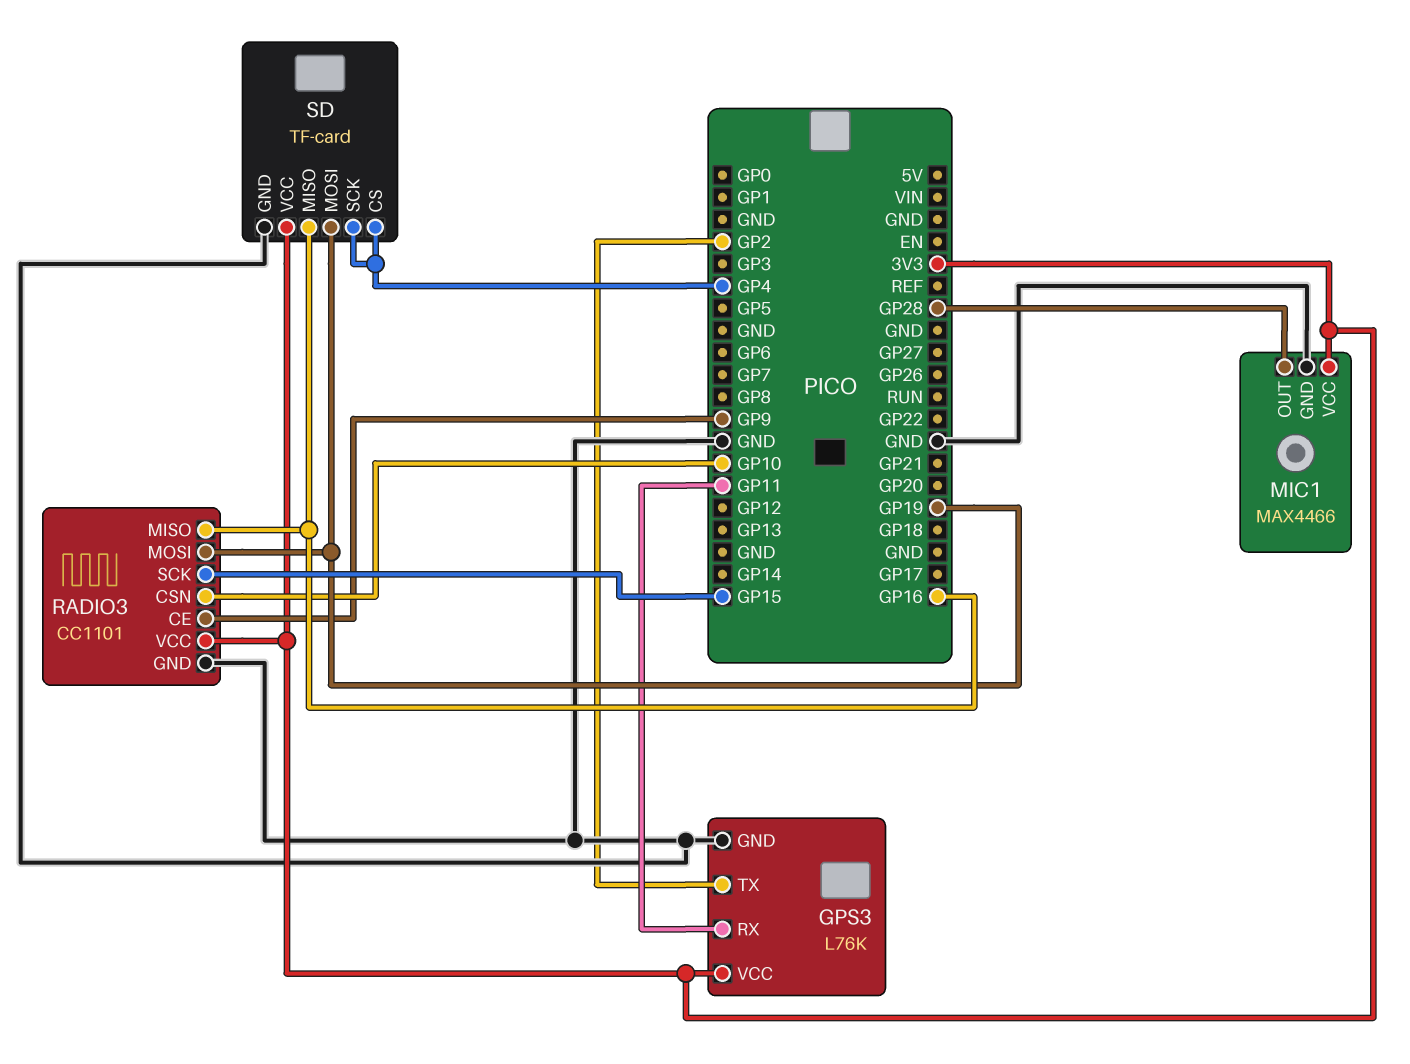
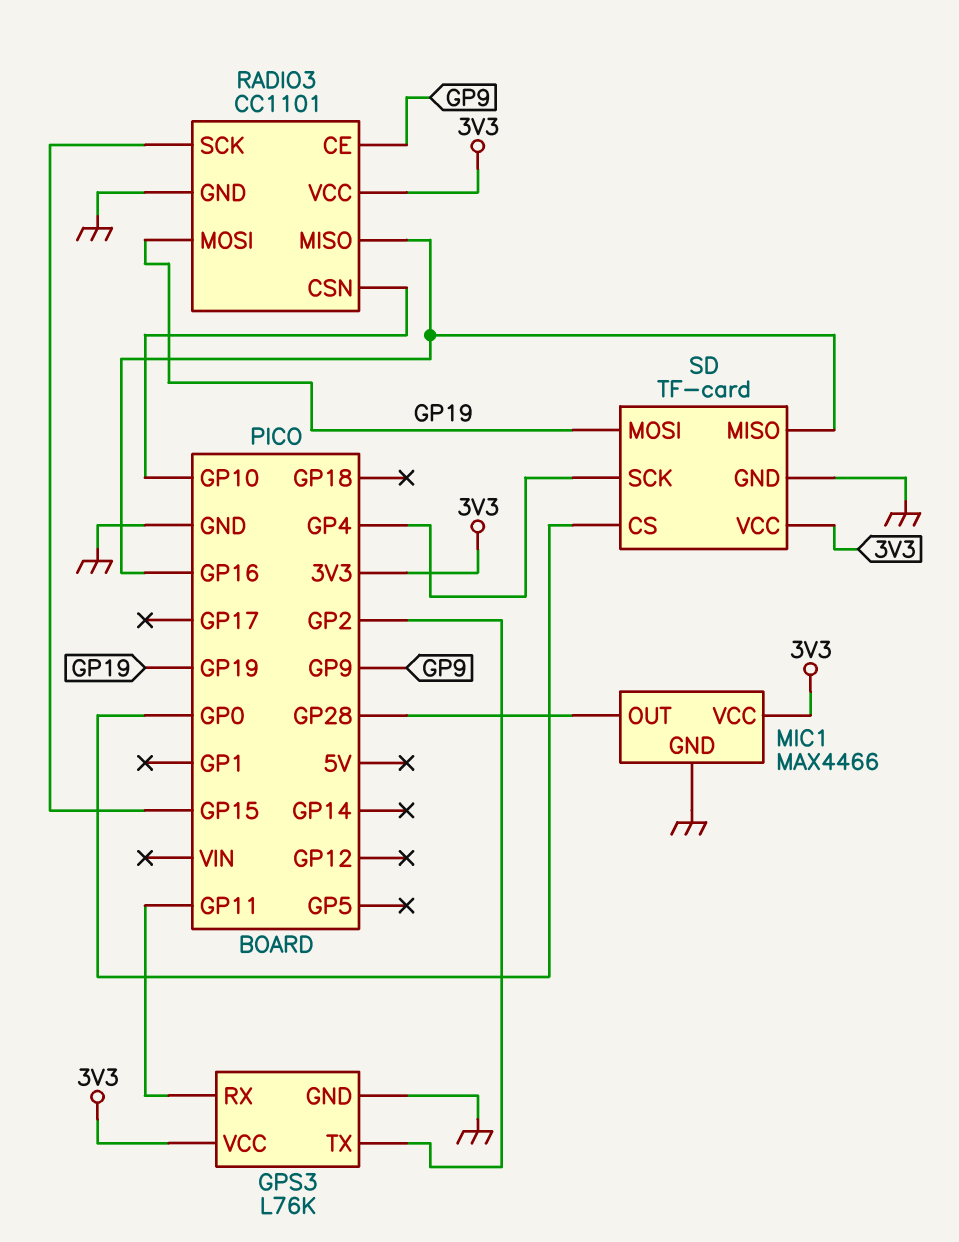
SD pin CS: GP4 -> GP0

